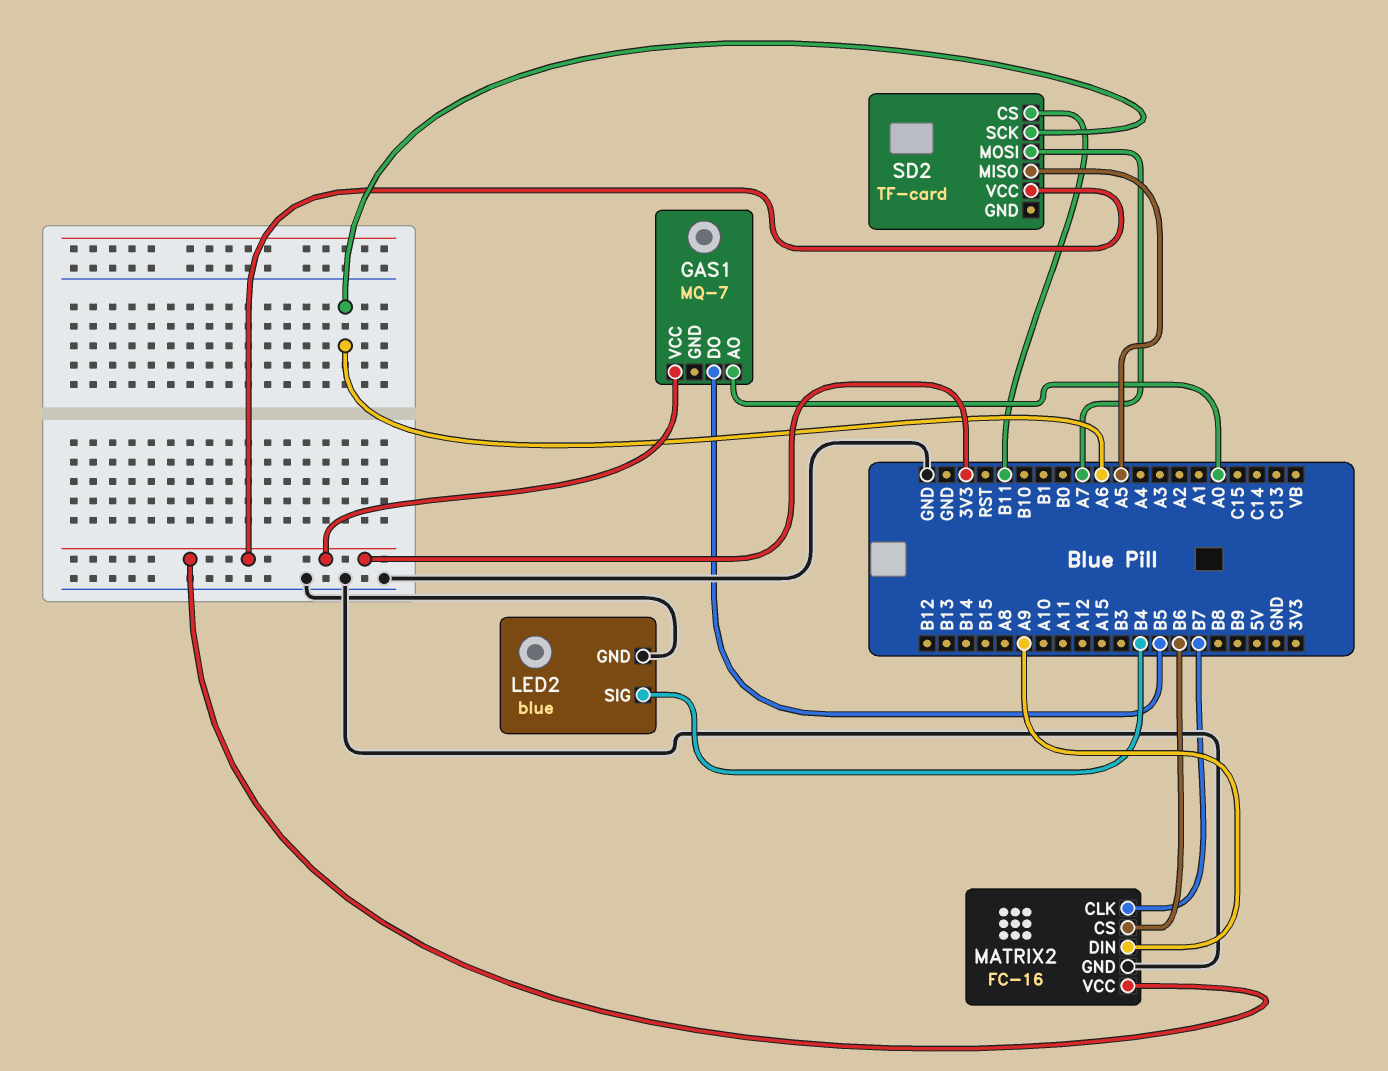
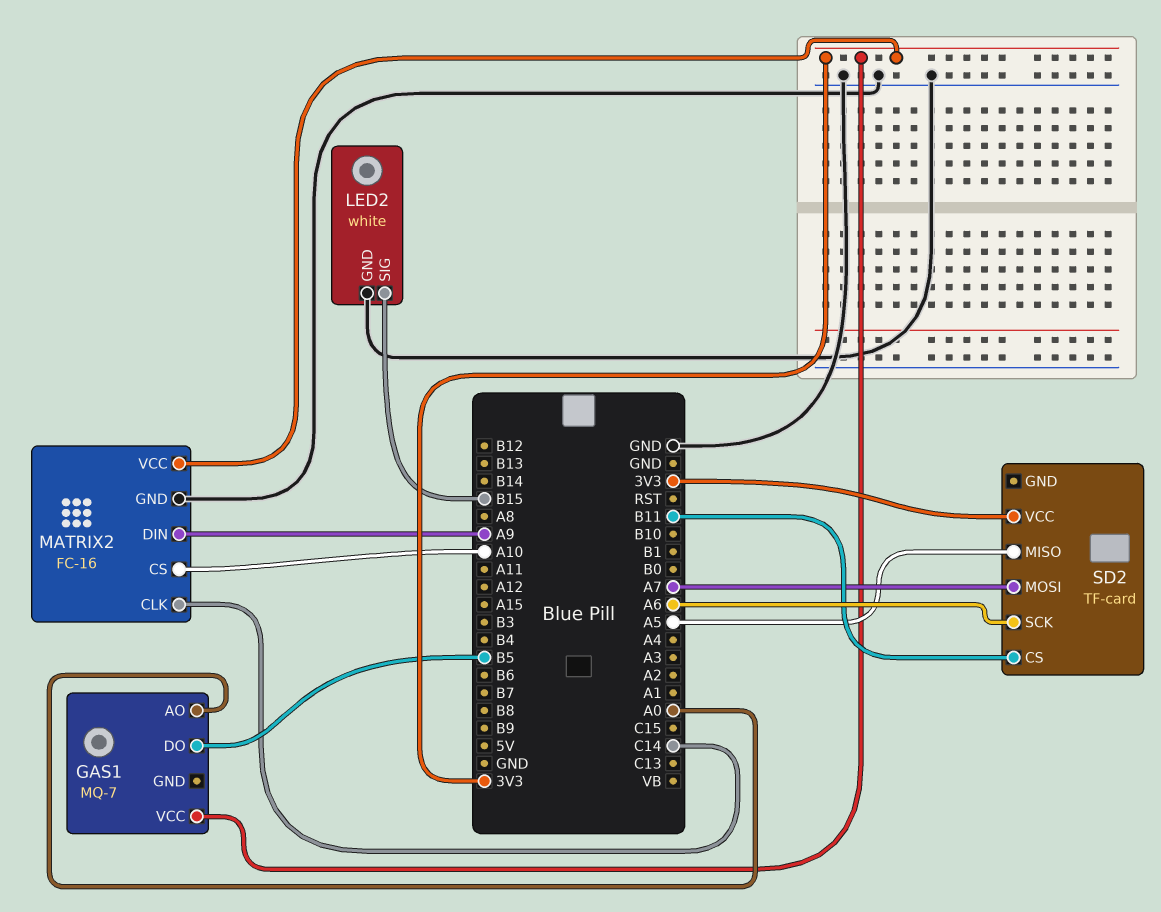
LED2: blue -> white
LED2 pin SIG: B4 -> B15
MATRIX2 pin CLK: B7 -> C14
MATRIX2 pin CS: B6 -> A10

